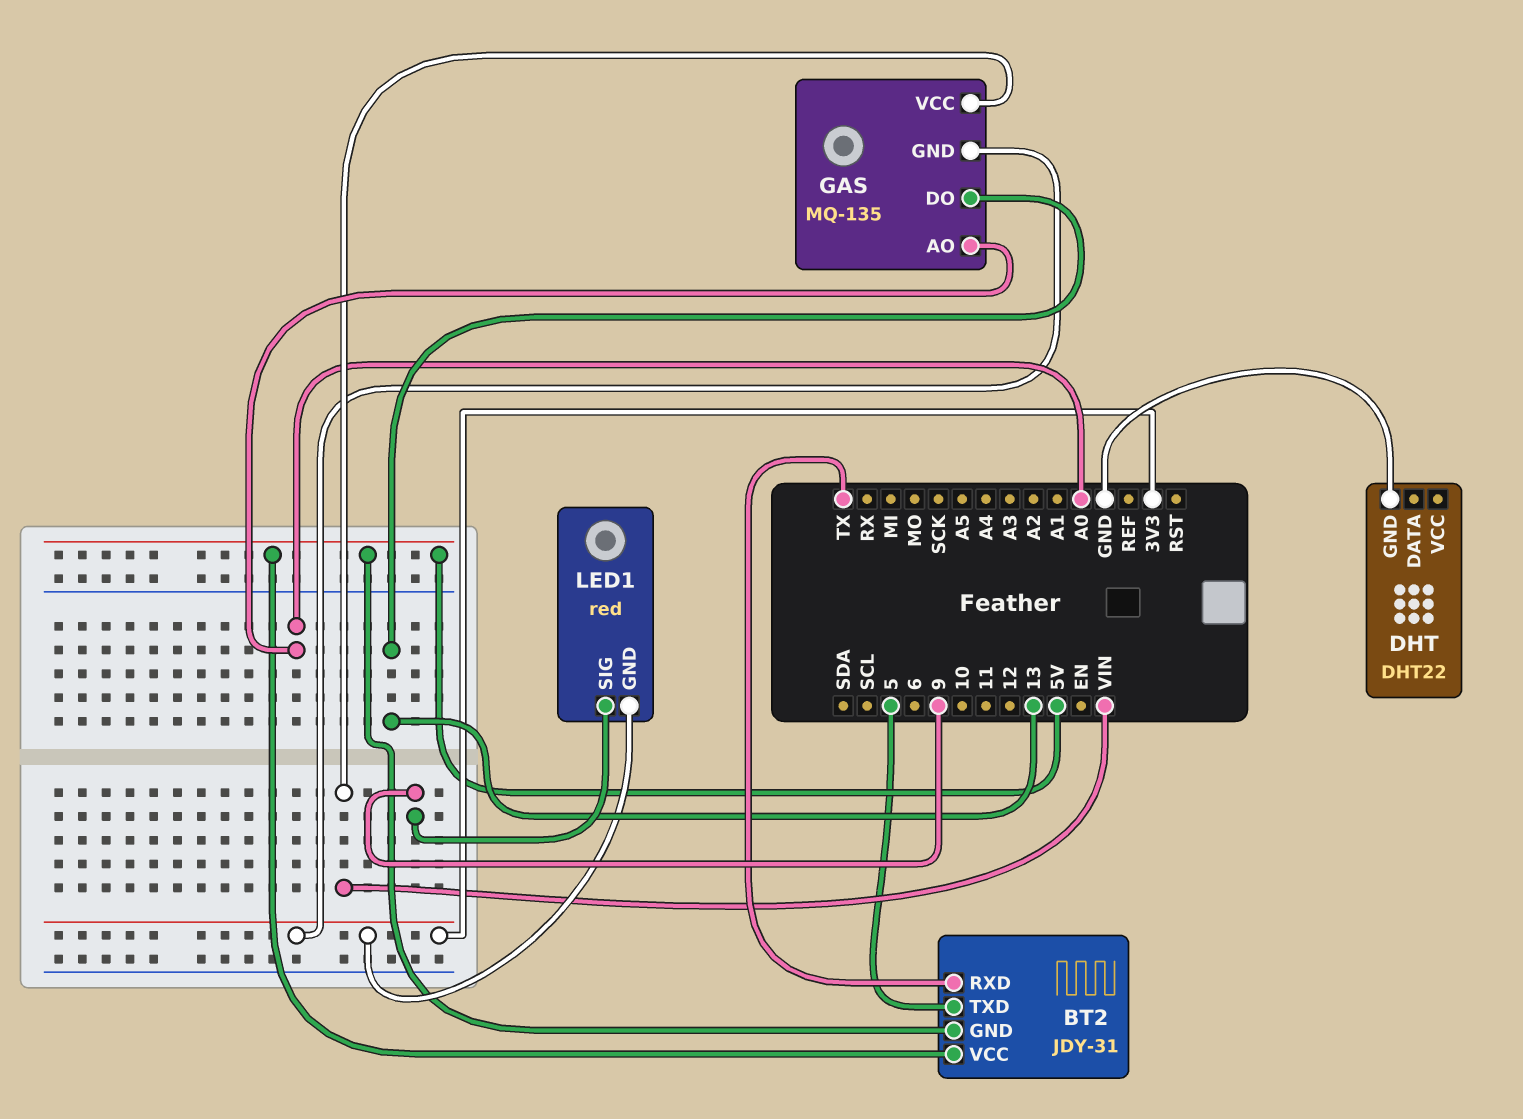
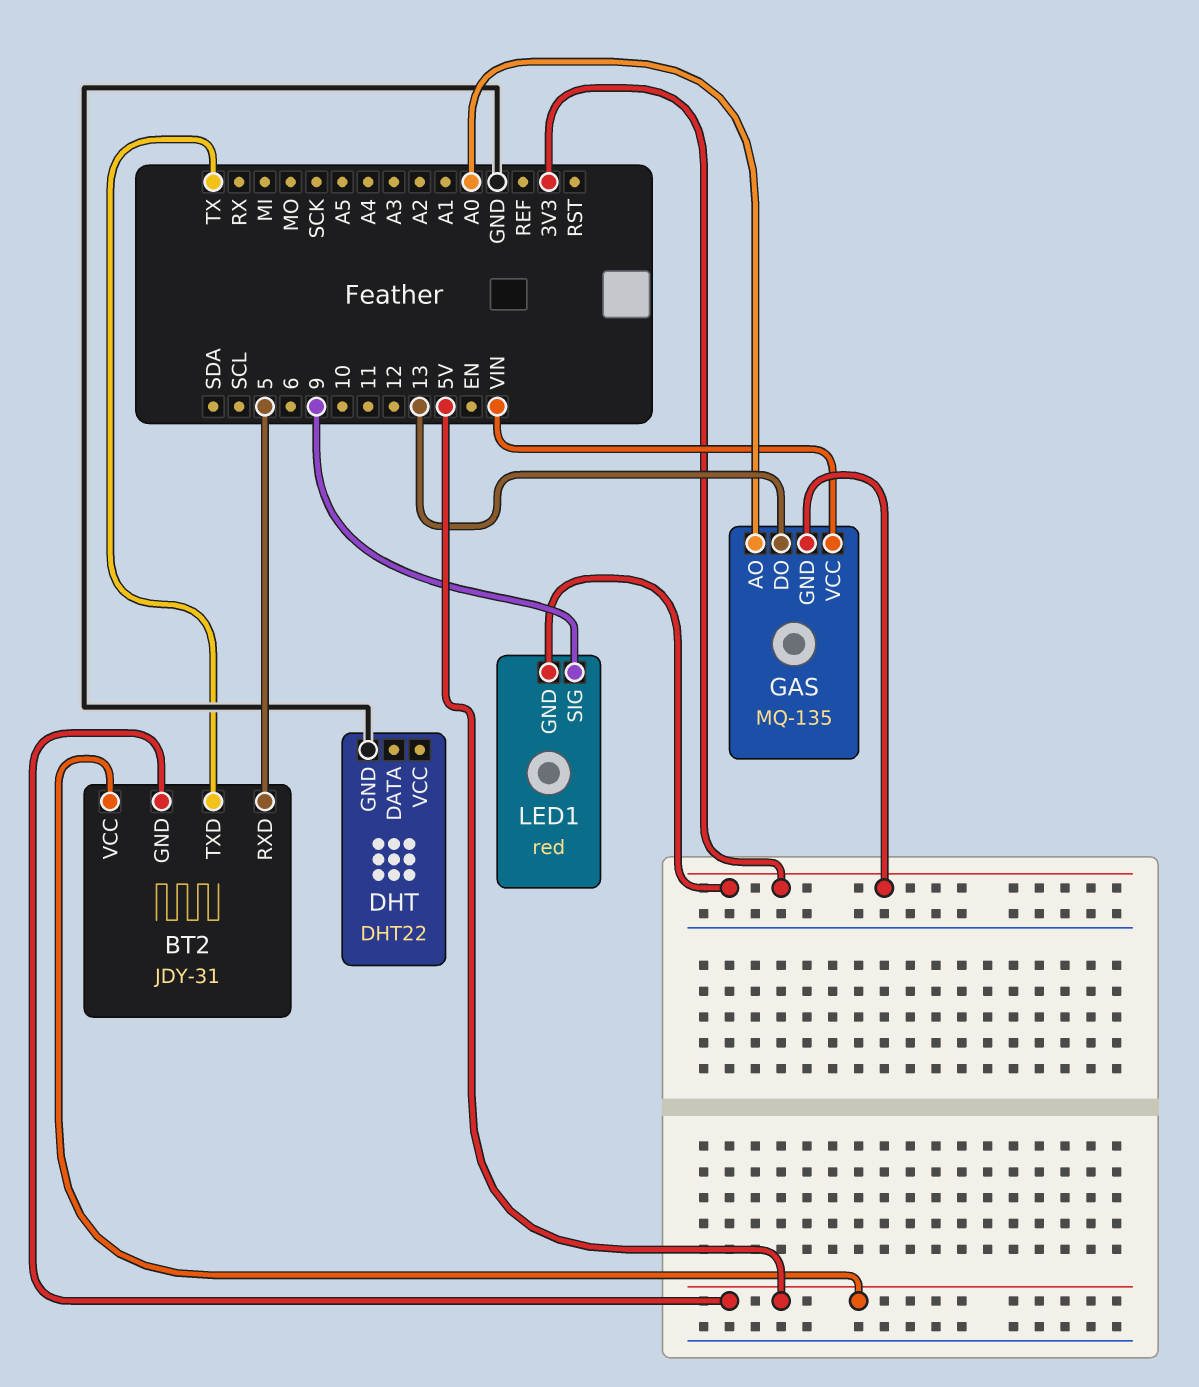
BT2 pin RXD: TX -> 5
BT2 pin TXD: 5 -> TX

